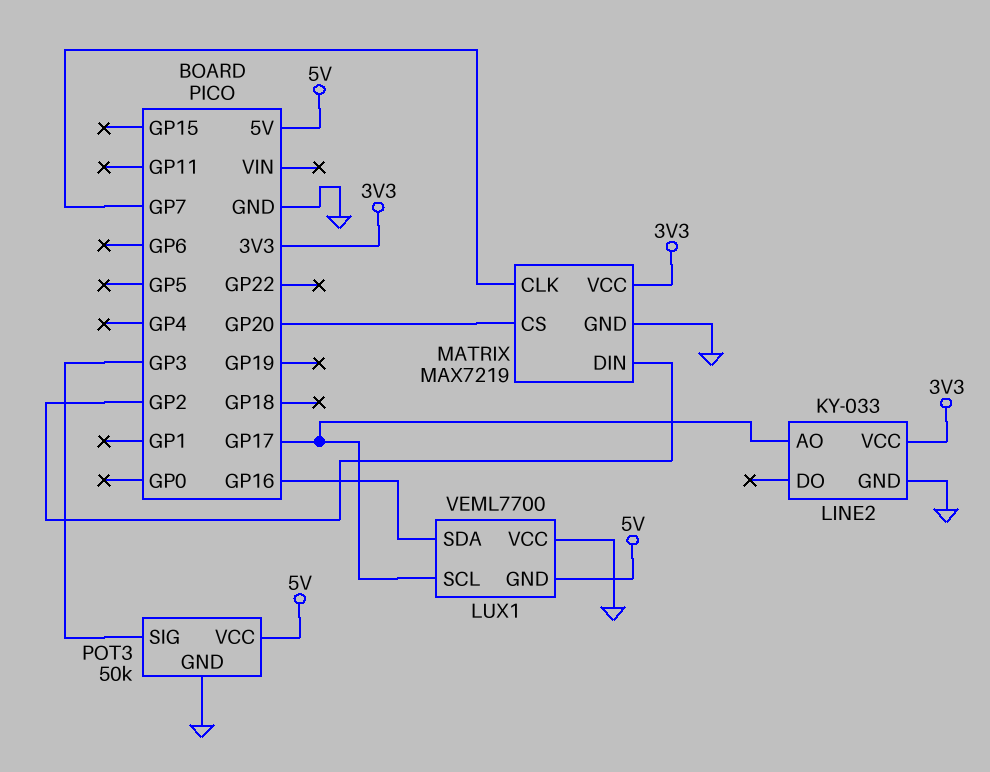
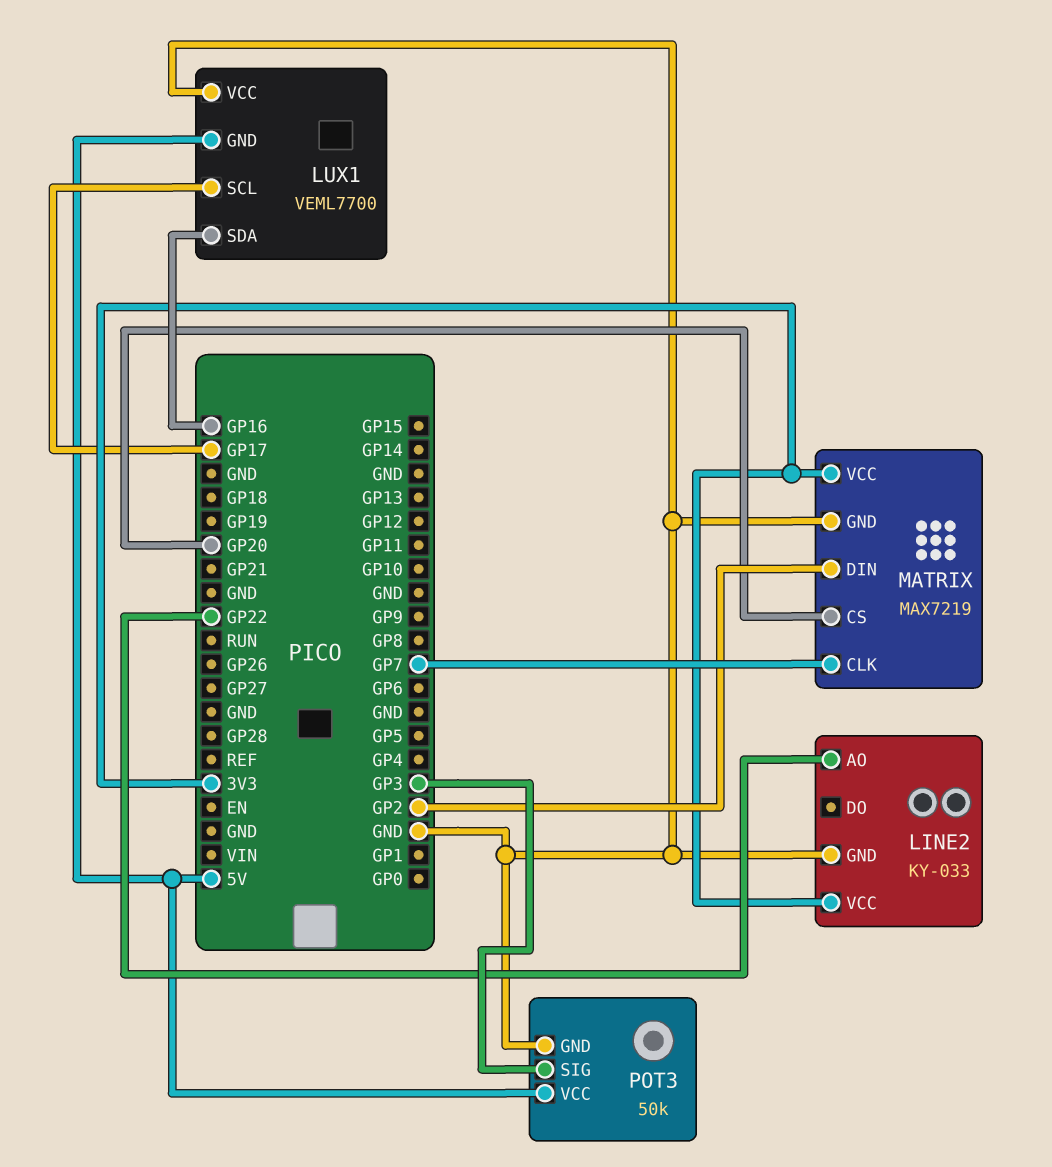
LINE2 pin AO: GP17 -> GP22

